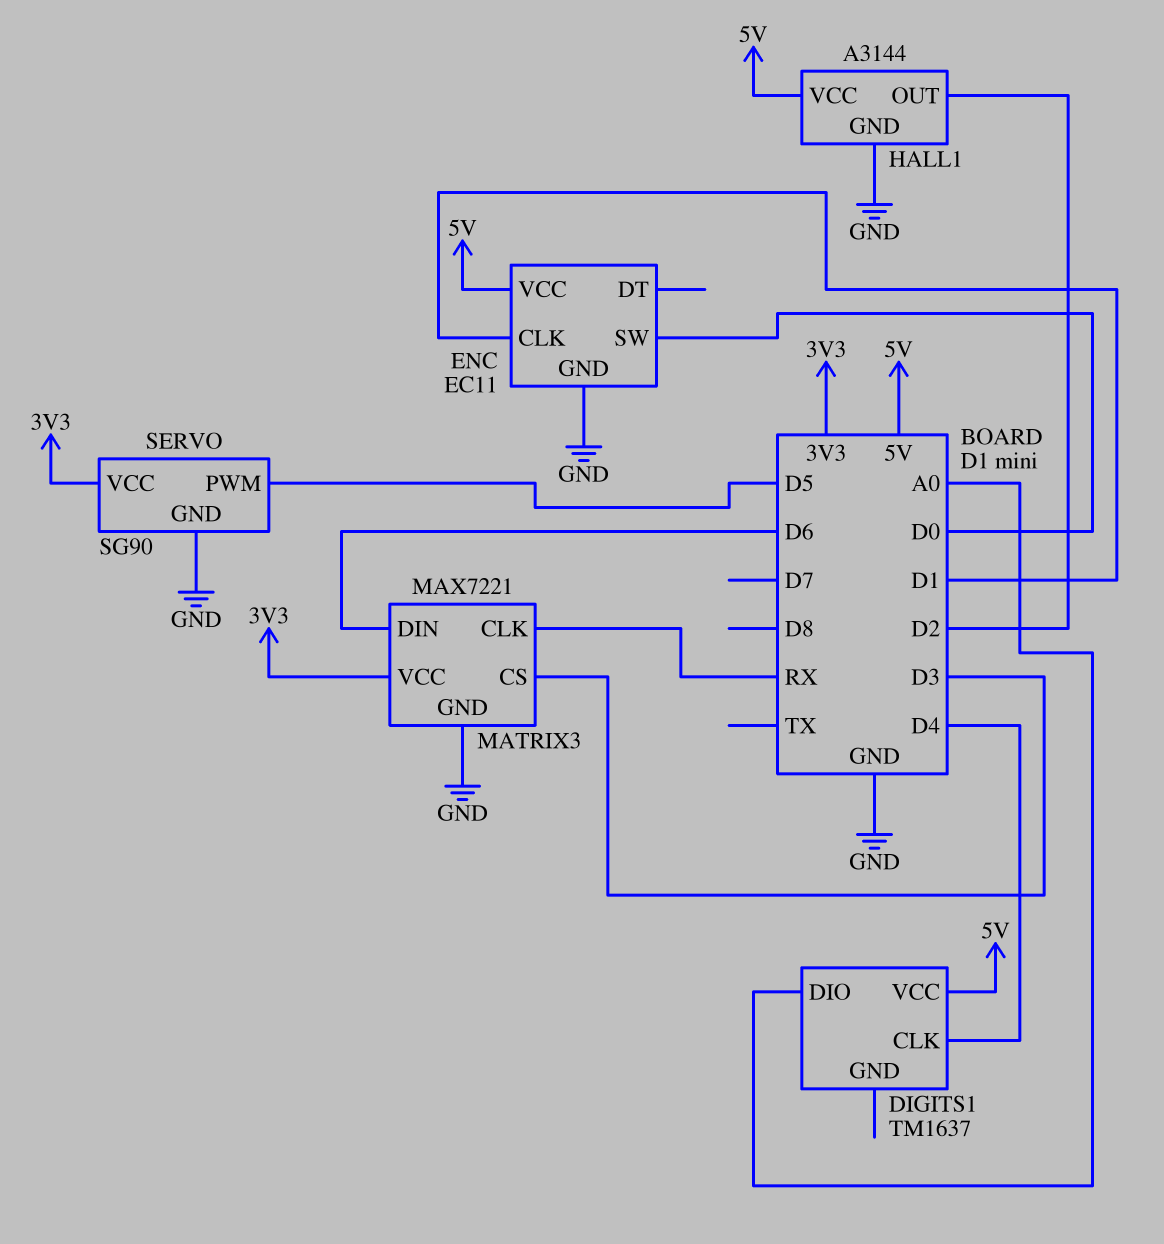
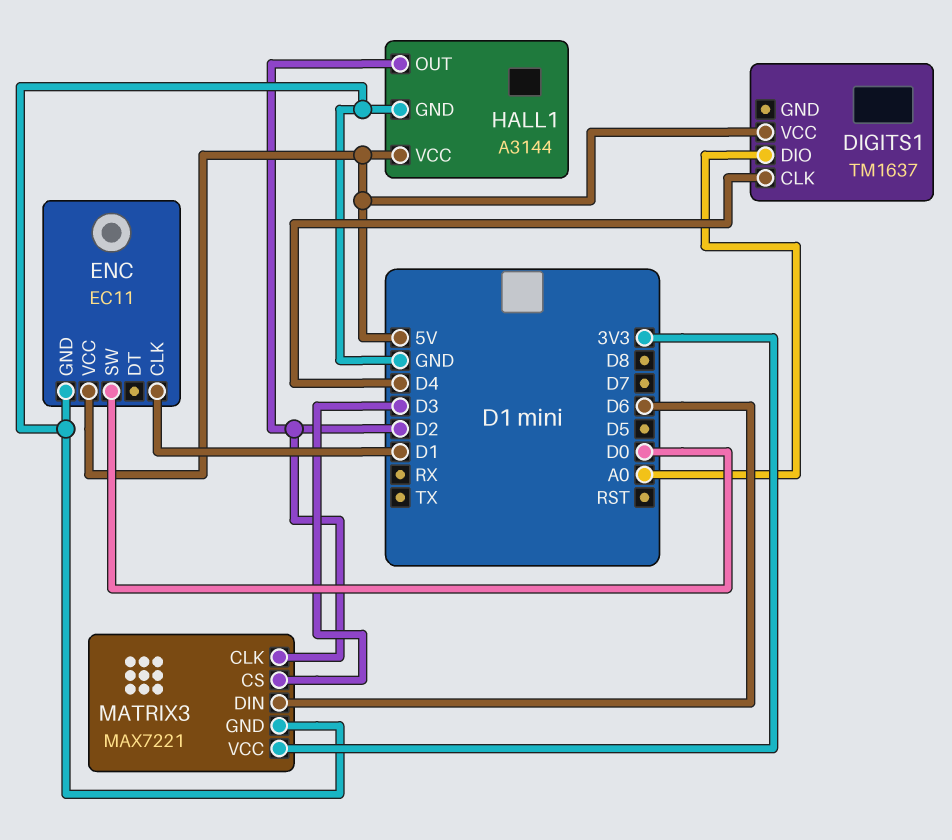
MATRIX3 pin CLK: RX -> D2
SERVO: SG90 -> none
SERVO pin GND: GND -> none
SERVO pin PWM: D5 -> none
SERVO pin VCC: 3V3 -> none

